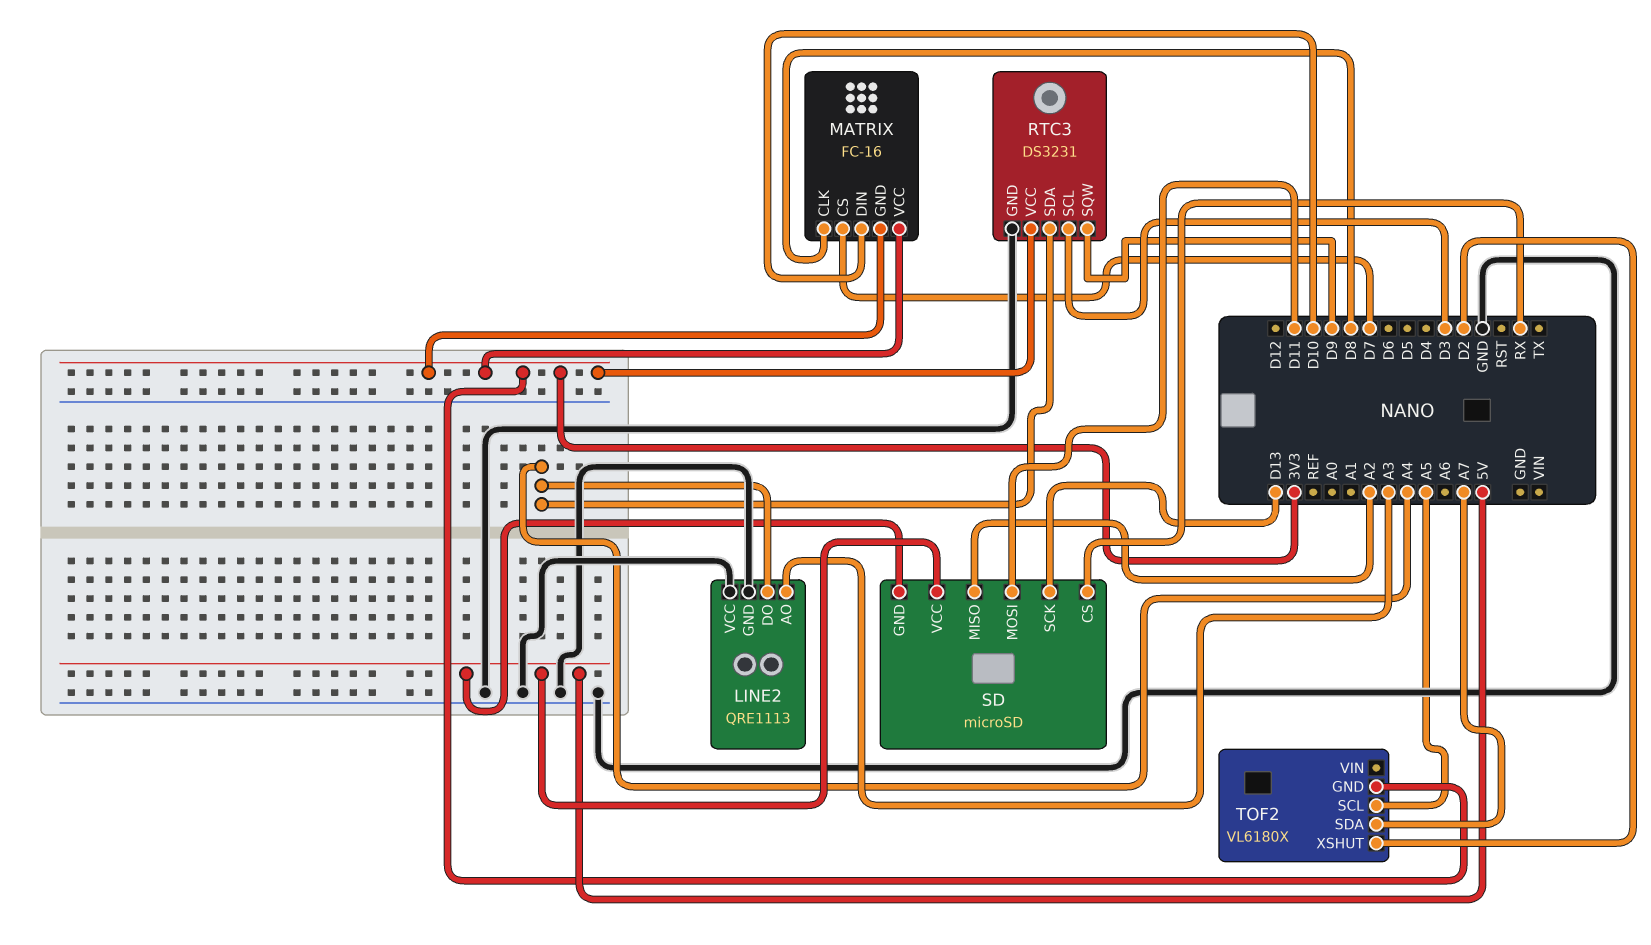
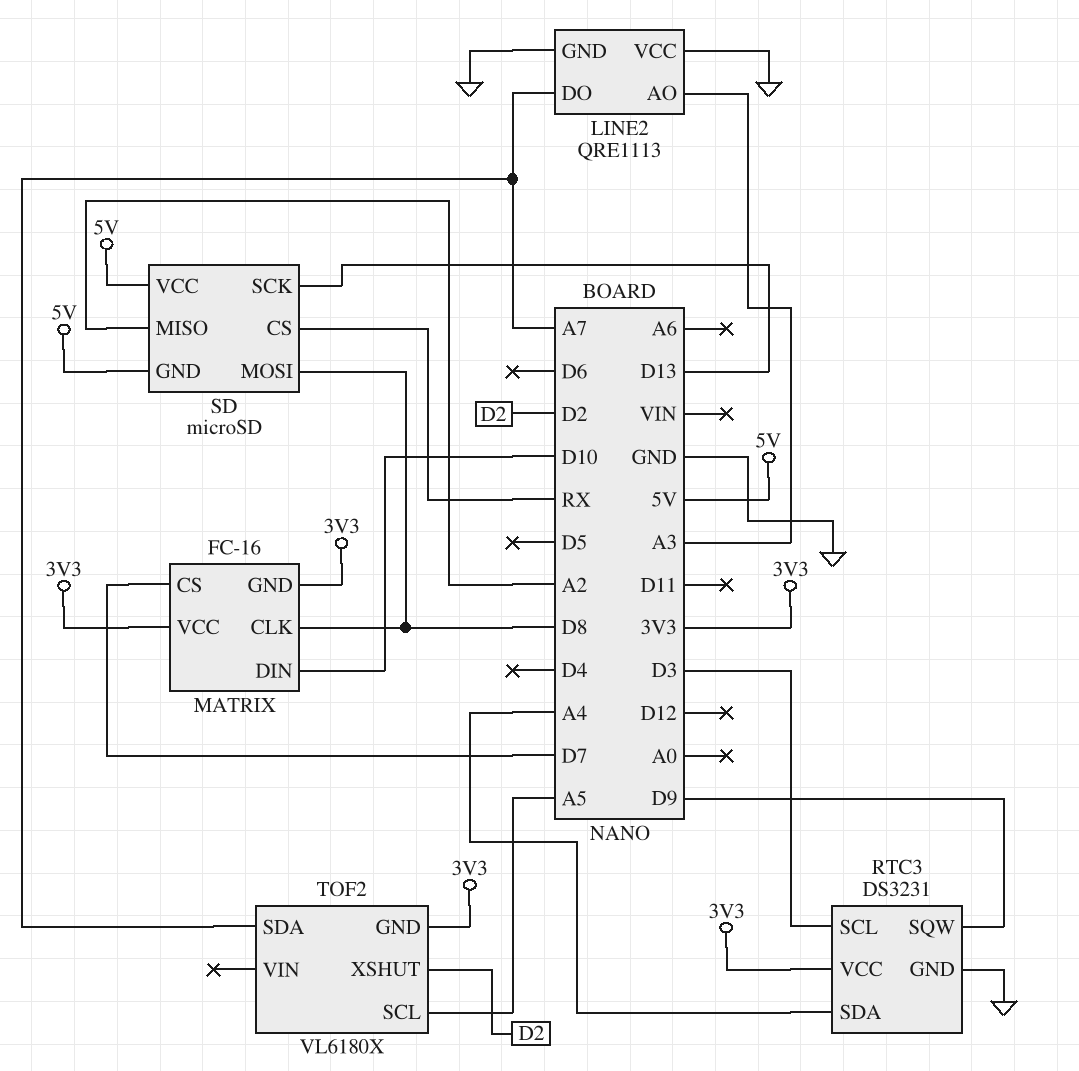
LINE2 pin DO: A4 -> A7
SD pin MOSI: D11 -> D8

